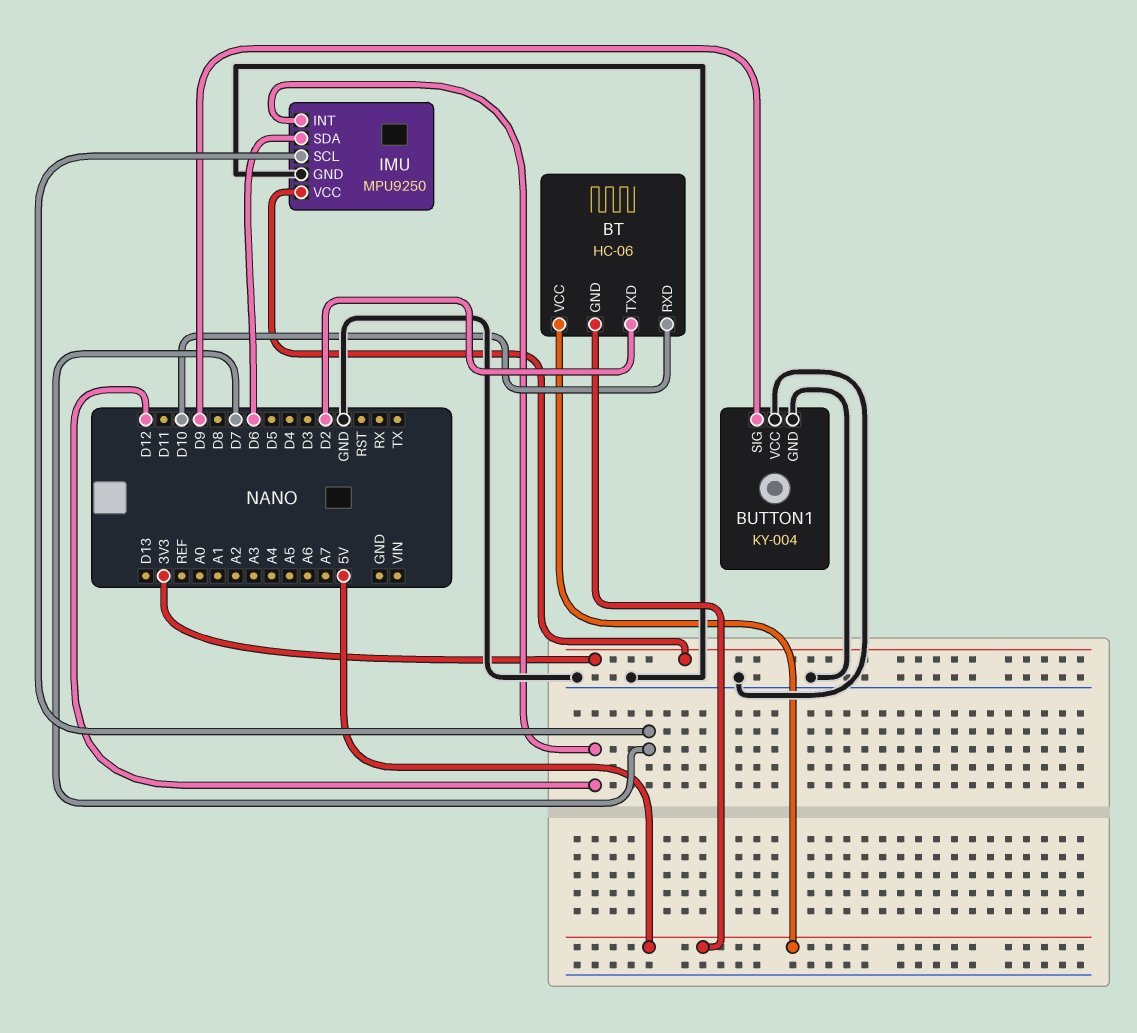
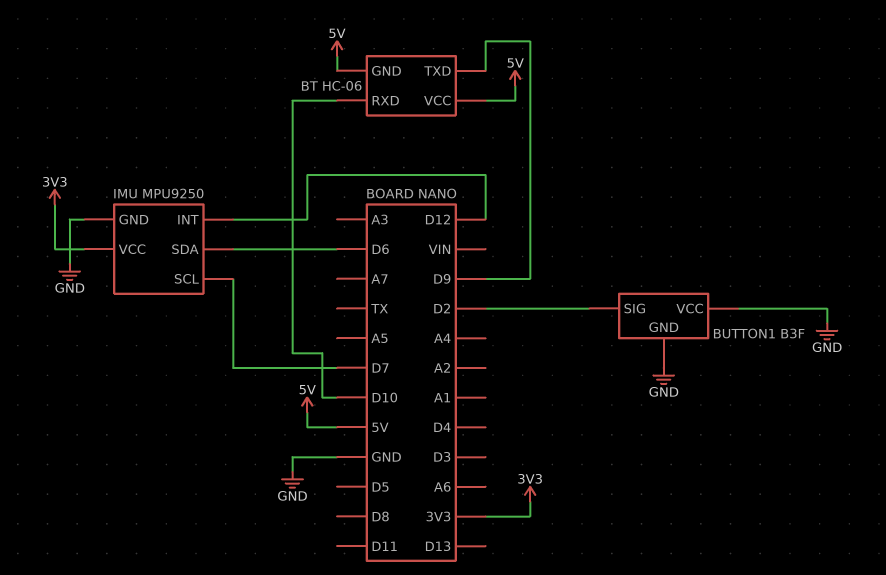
BT pin TXD: D2 -> D9
BUTTON1: KY-004 -> B3F
BUTTON1 pin SIG: D9 -> D2

